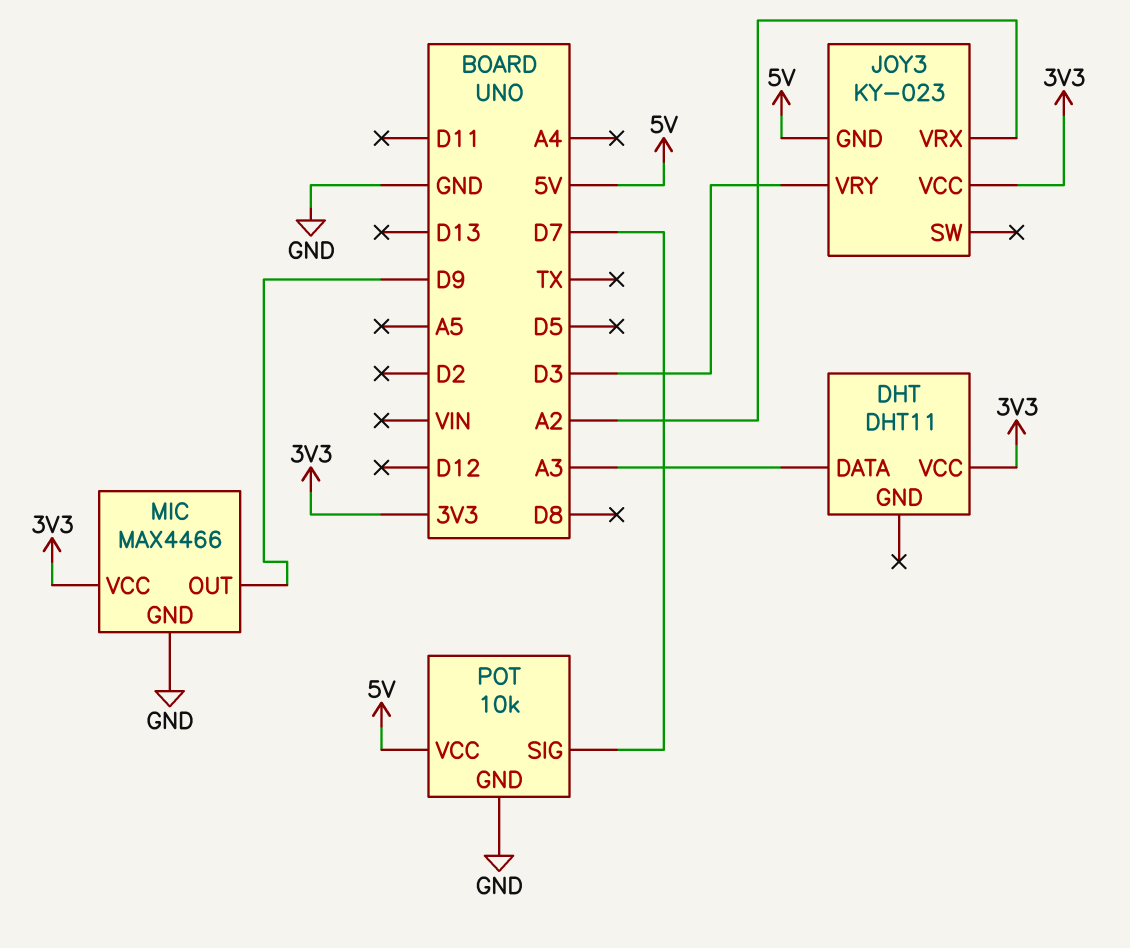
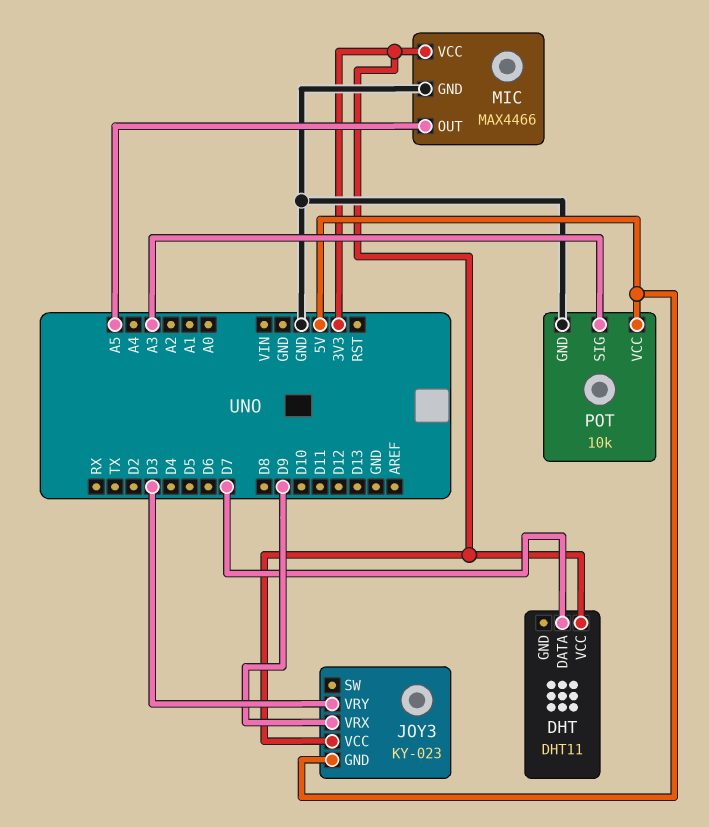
DHT pin DATA: A3 -> D7
JOY3 pin VRX: A2 -> D9
MIC pin OUT: D9 -> A5
POT pin SIG: D7 -> A3

